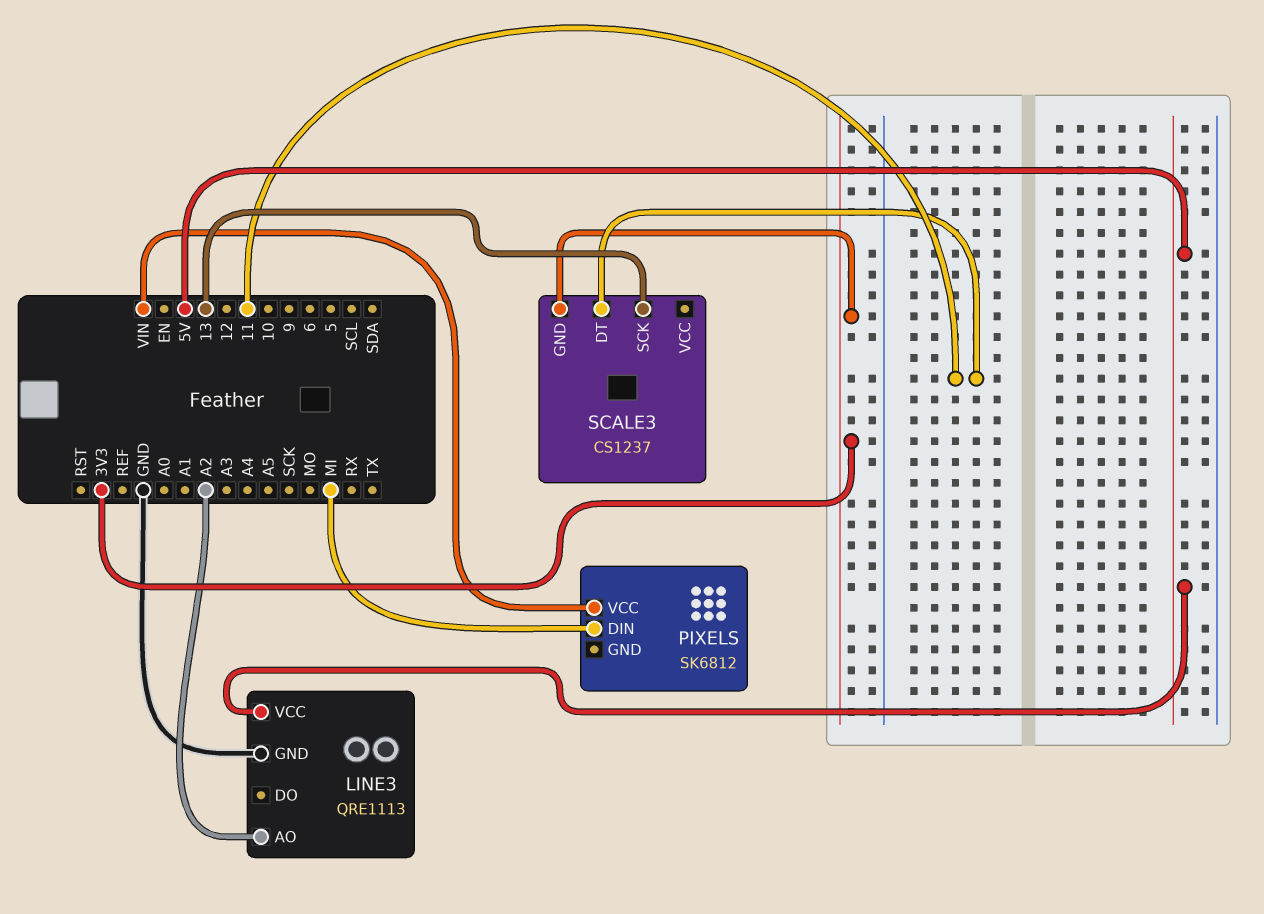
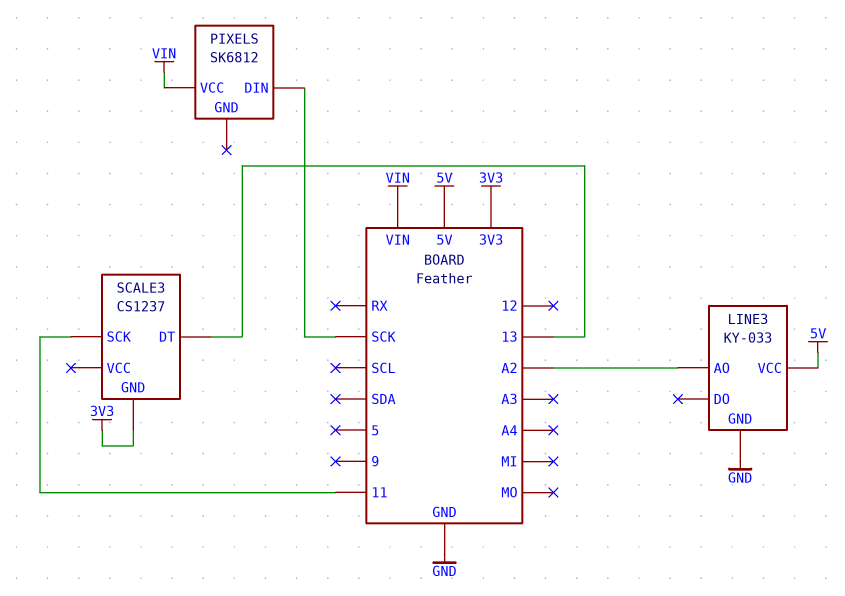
LINE3: QRE1113 -> KY-033
PIXELS pin DIN: MI -> SCK
SCALE3 pin DT: 11 -> 13
SCALE3 pin SCK: 13 -> 11

